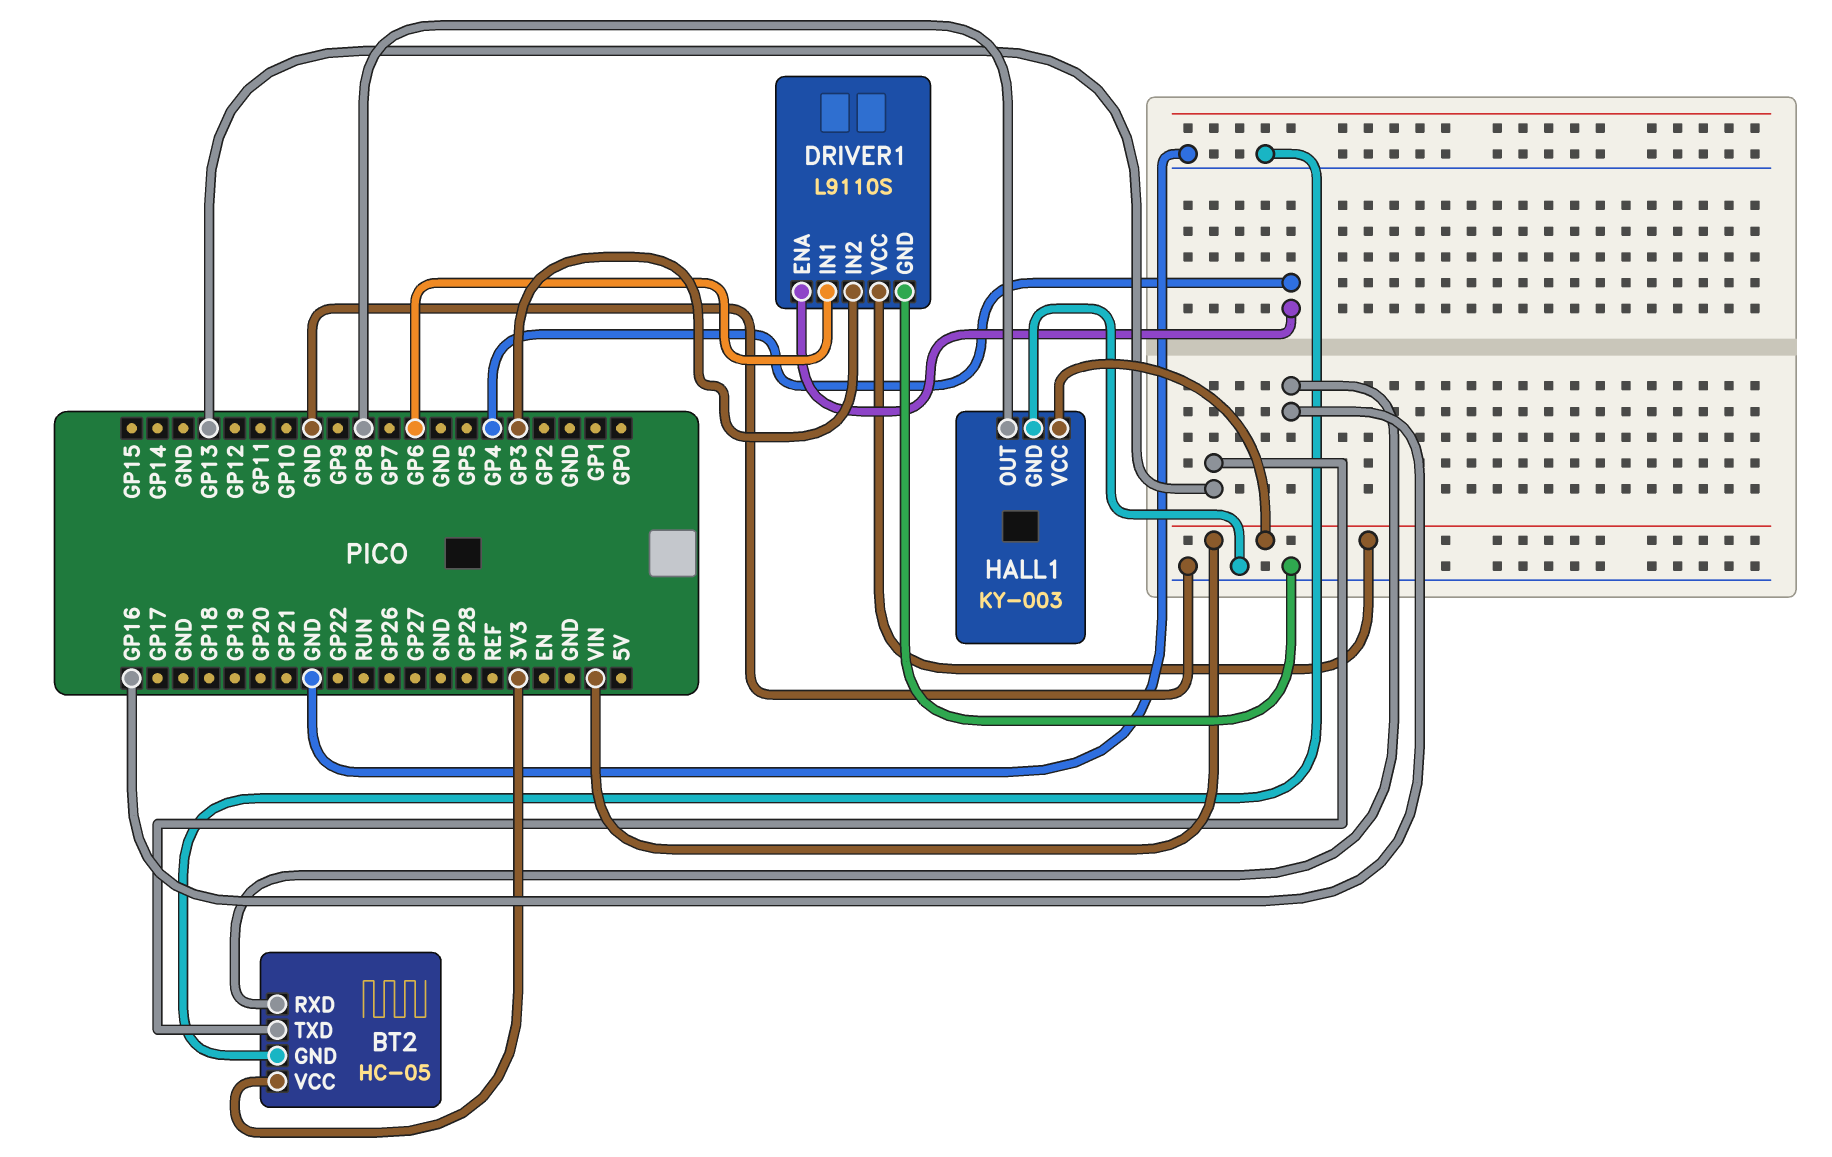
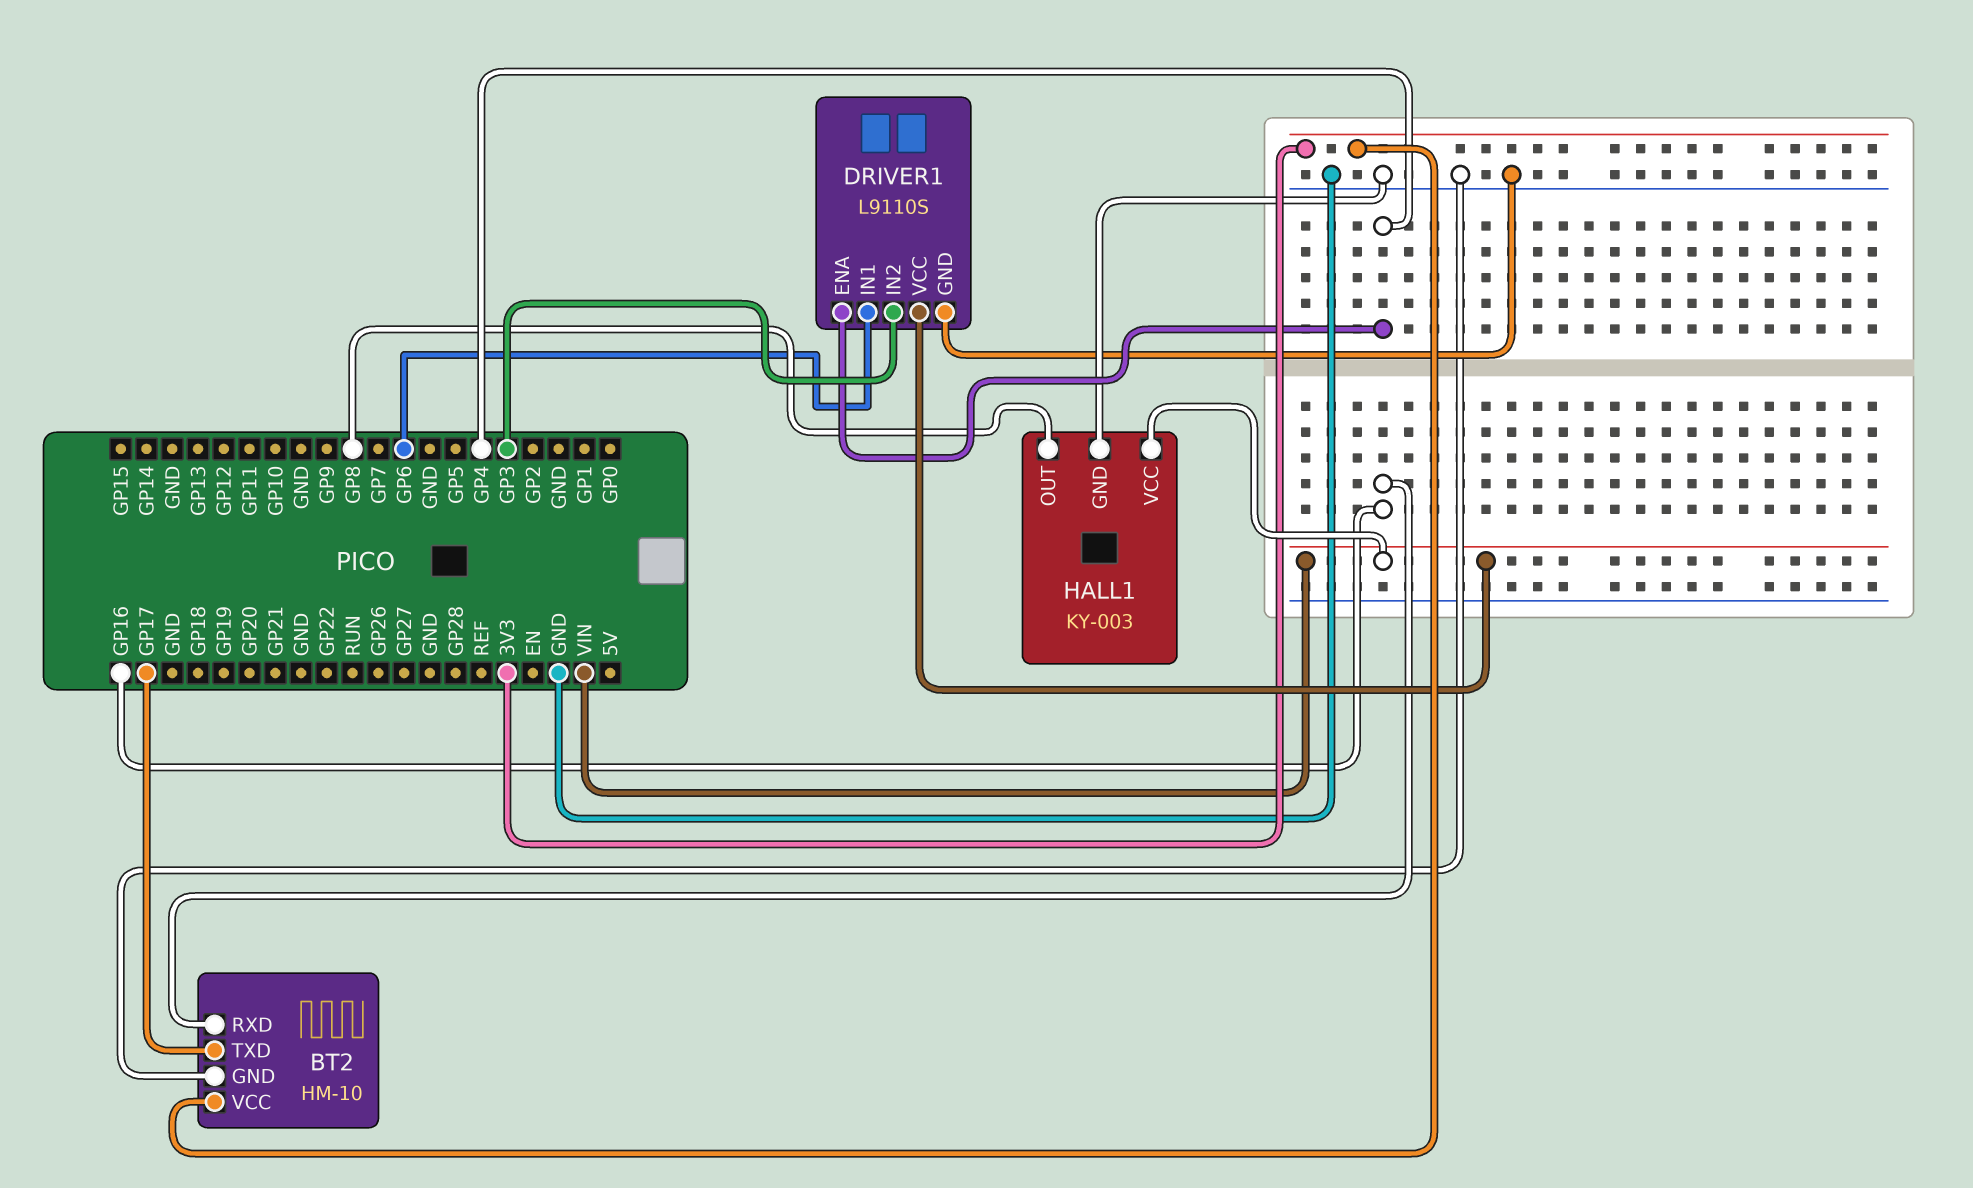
BT2: HC-05 -> HM-10
BT2 pin TXD: GP13 -> GP17

